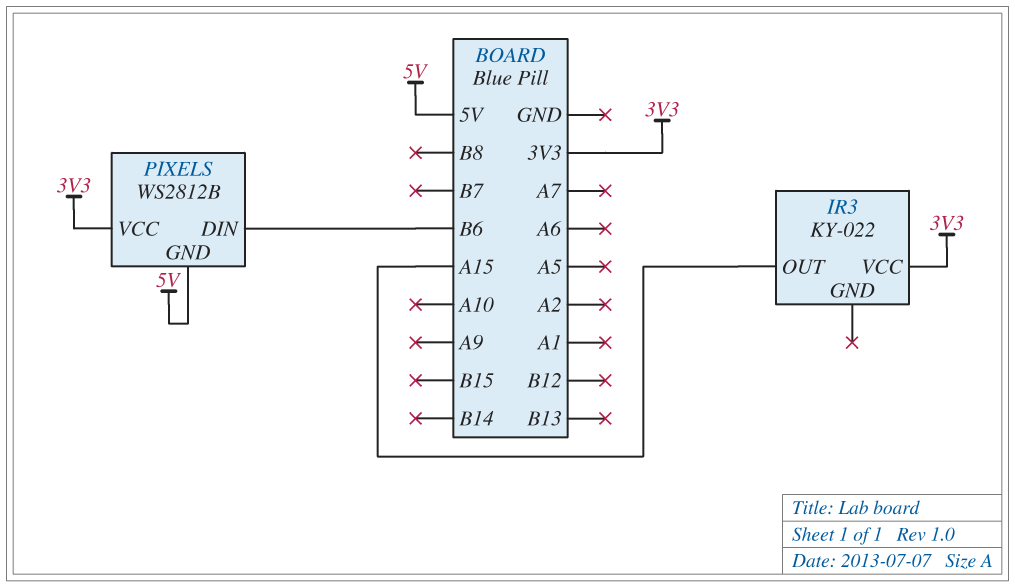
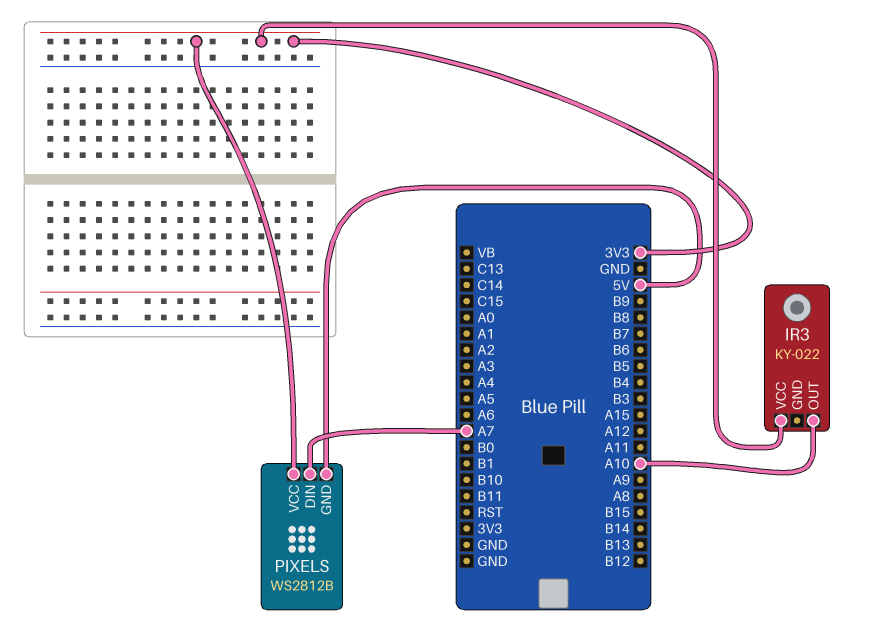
IR3 pin OUT: A15 -> A10
PIXELS pin DIN: B6 -> A7

